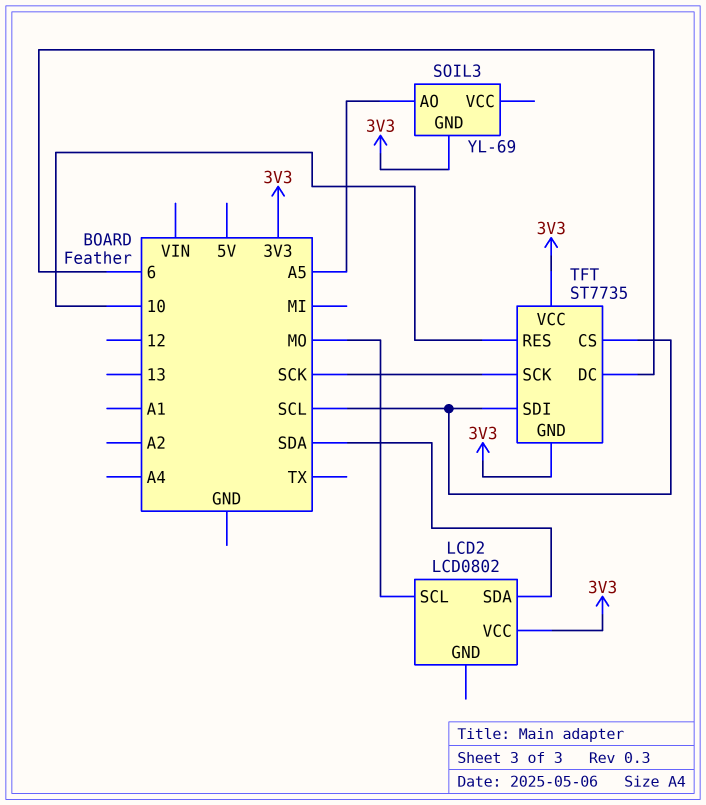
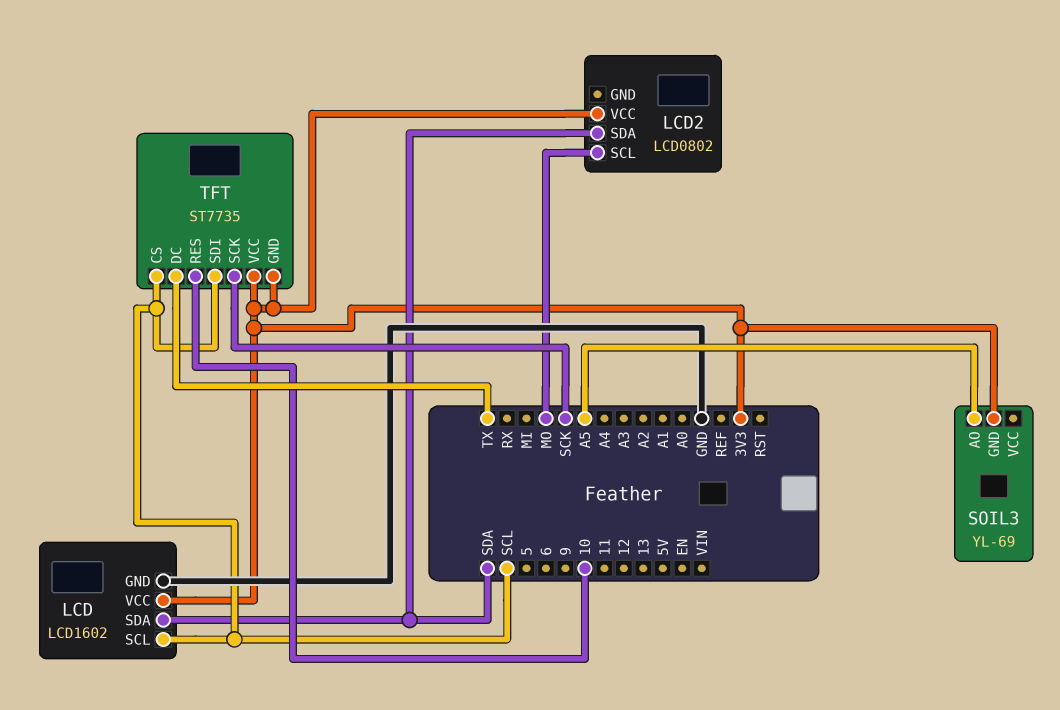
LCD: none -> LCD1602
LCD pin GND: none -> GND
LCD pin SCL: none -> SCL
LCD pin SDA: none -> SDA
LCD pin VCC: none -> 3V3
TFT pin DC: 6 -> TX

